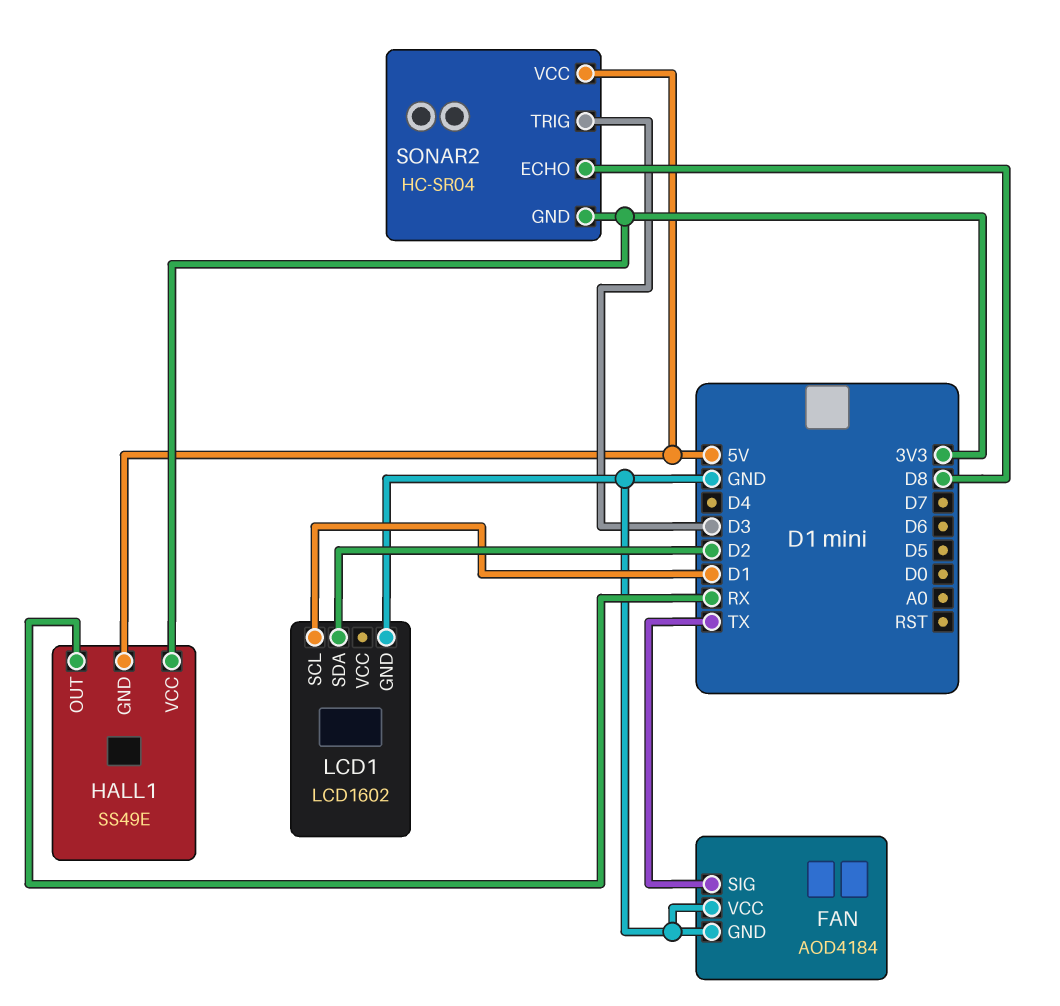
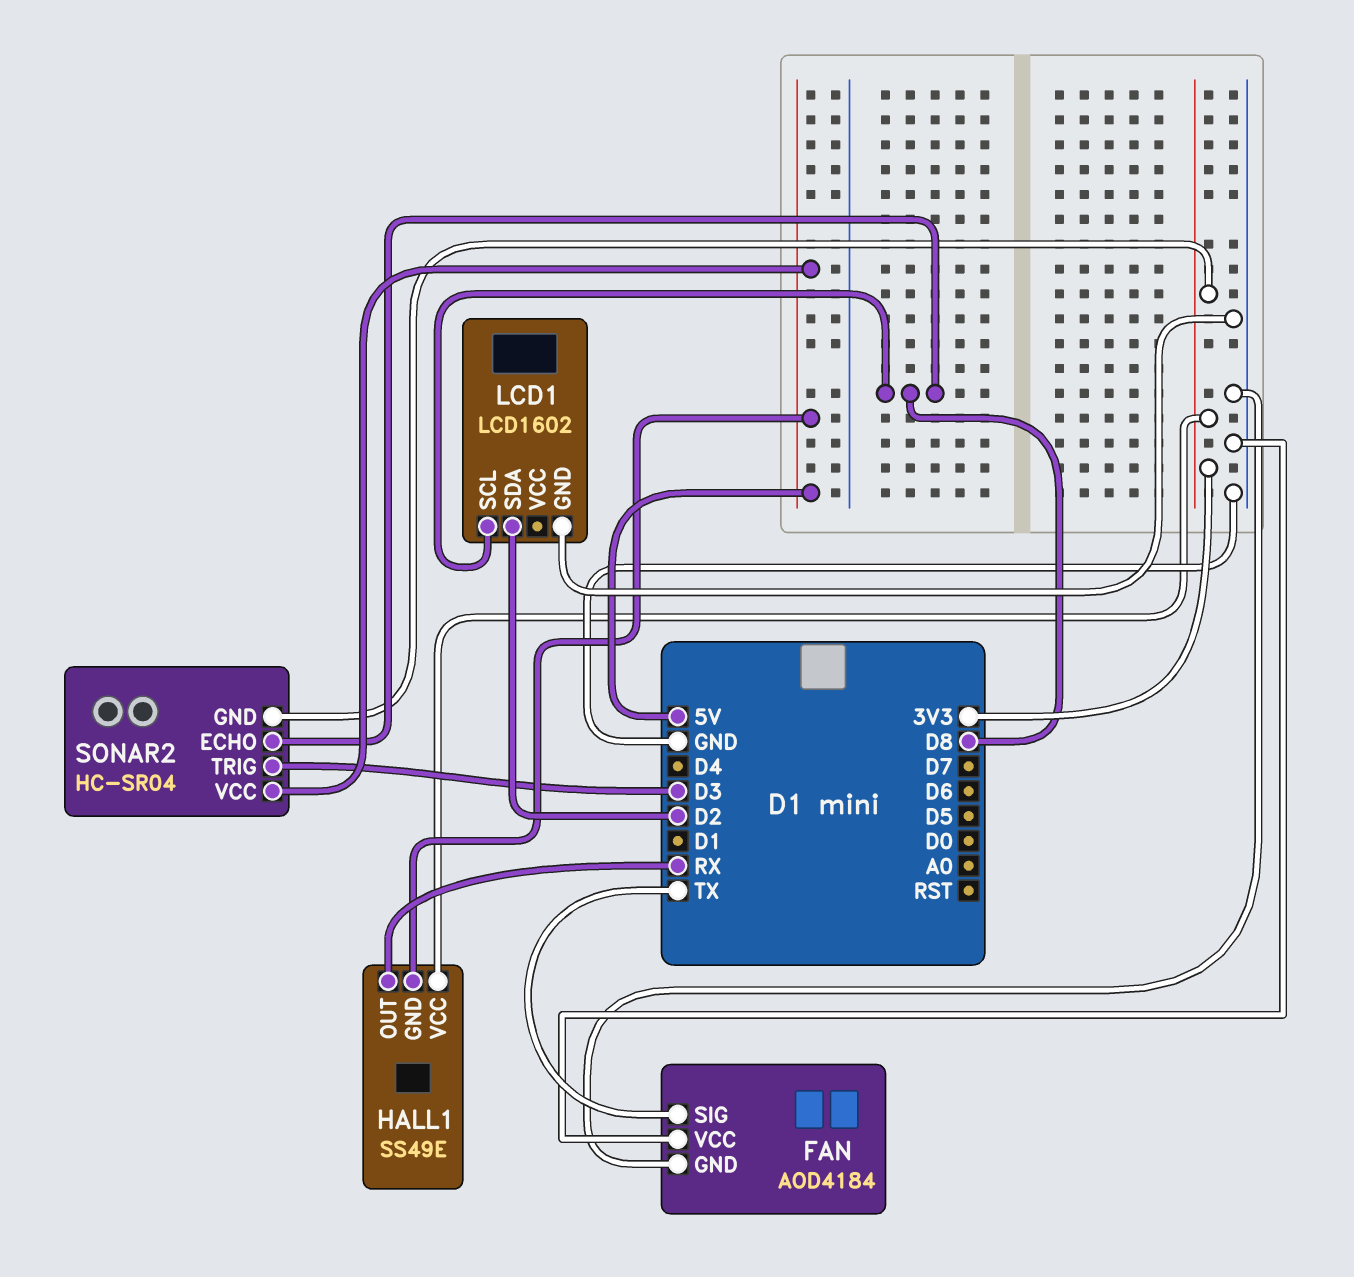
LCD1 pin SCL: D1 -> D8

